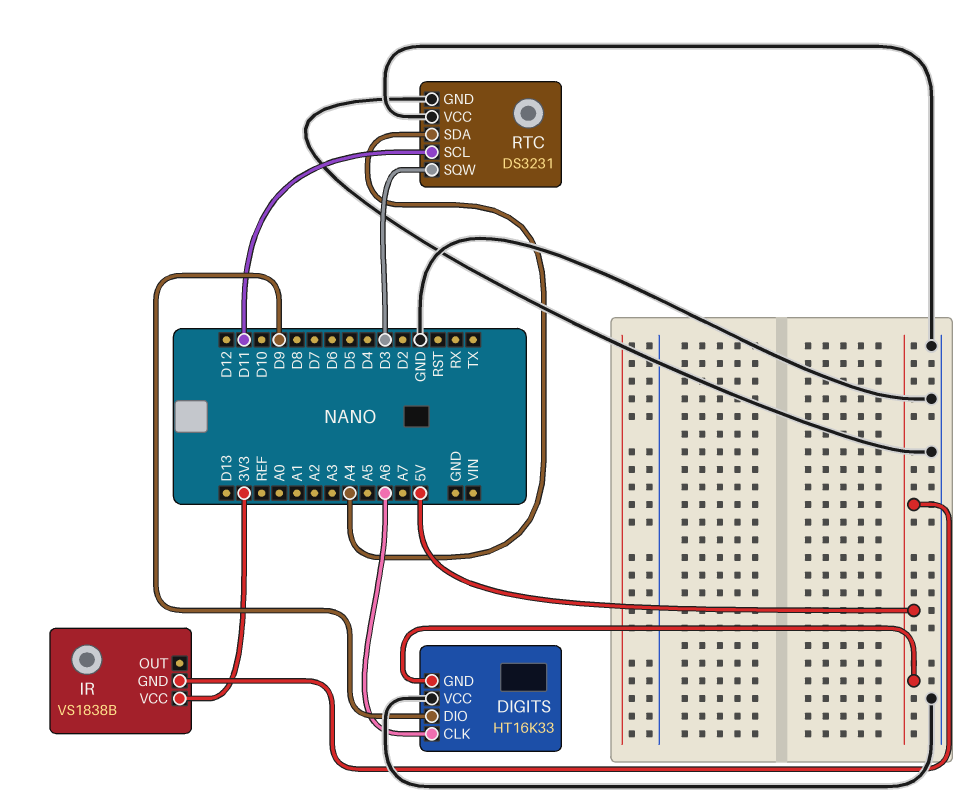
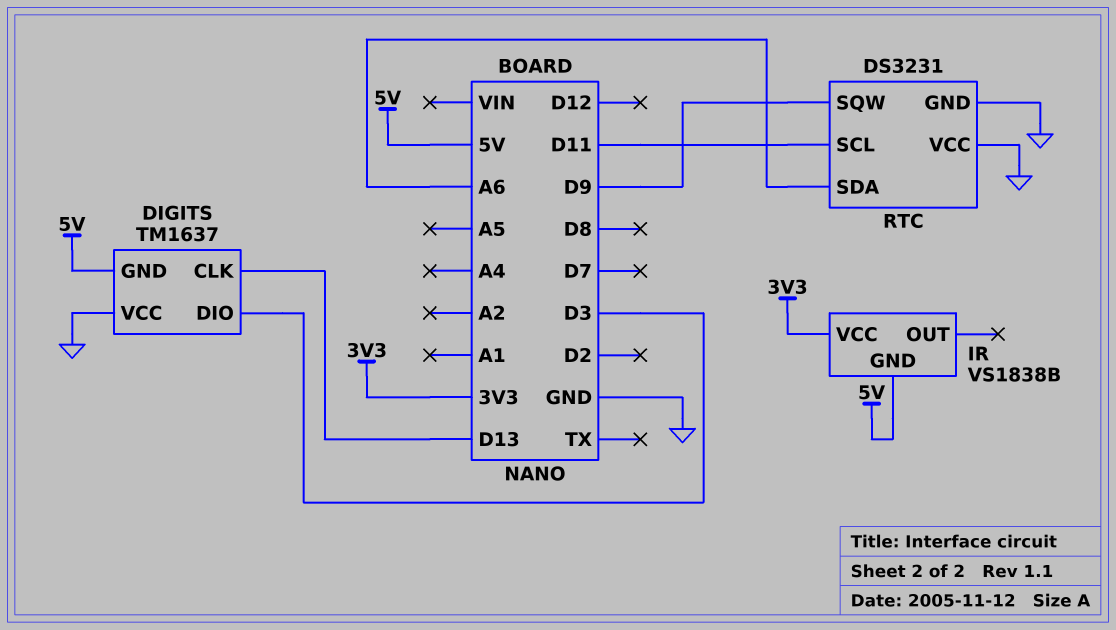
DIGITS: HT16K33 -> TM1637
DIGITS pin CLK: A6 -> D13
DIGITS pin DIO: D9 -> D3
RTC pin SDA: A4 -> A6
RTC pin SQW: D3 -> D9

